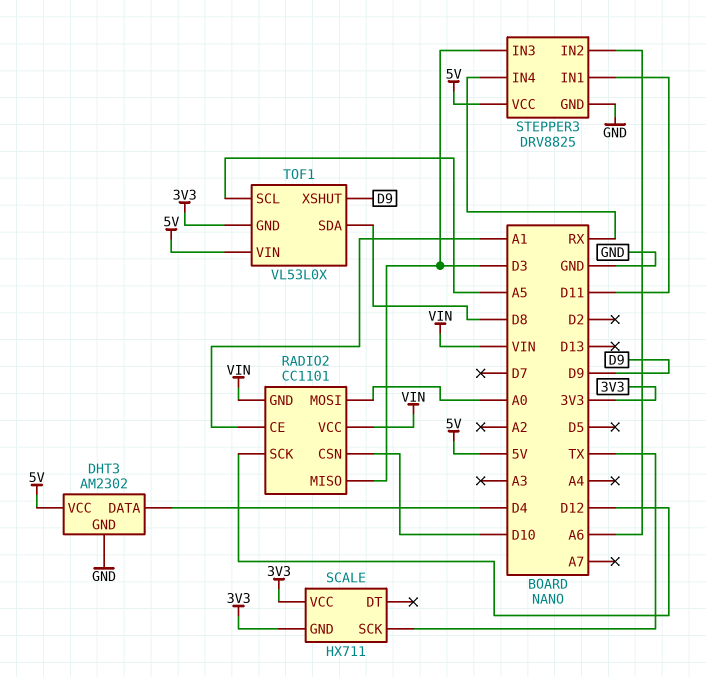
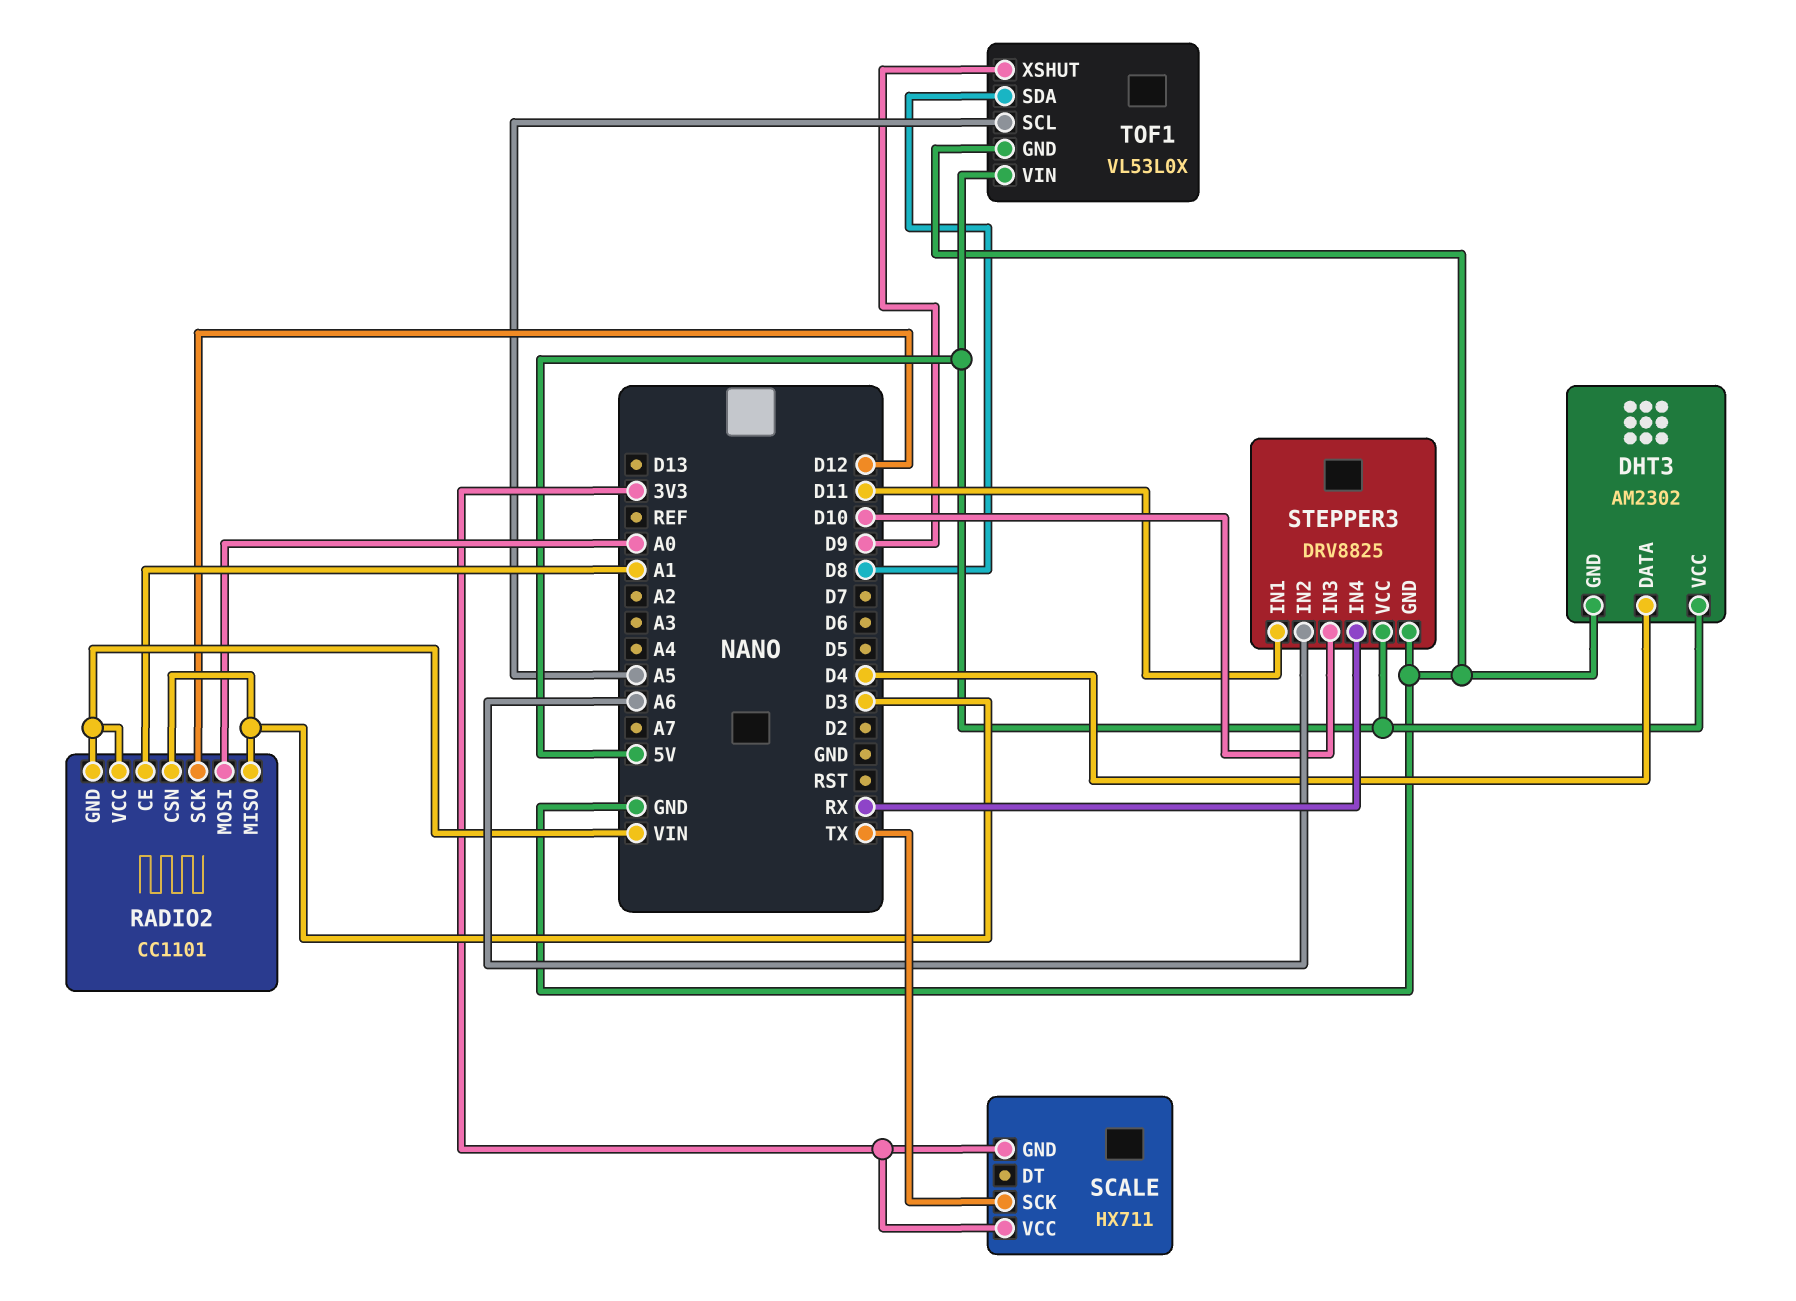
RADIO2 pin CSN: D10 -> D3
STEPPER3 pin IN3: D3 -> D10
TOF1 pin GND: 3V3 -> GND

